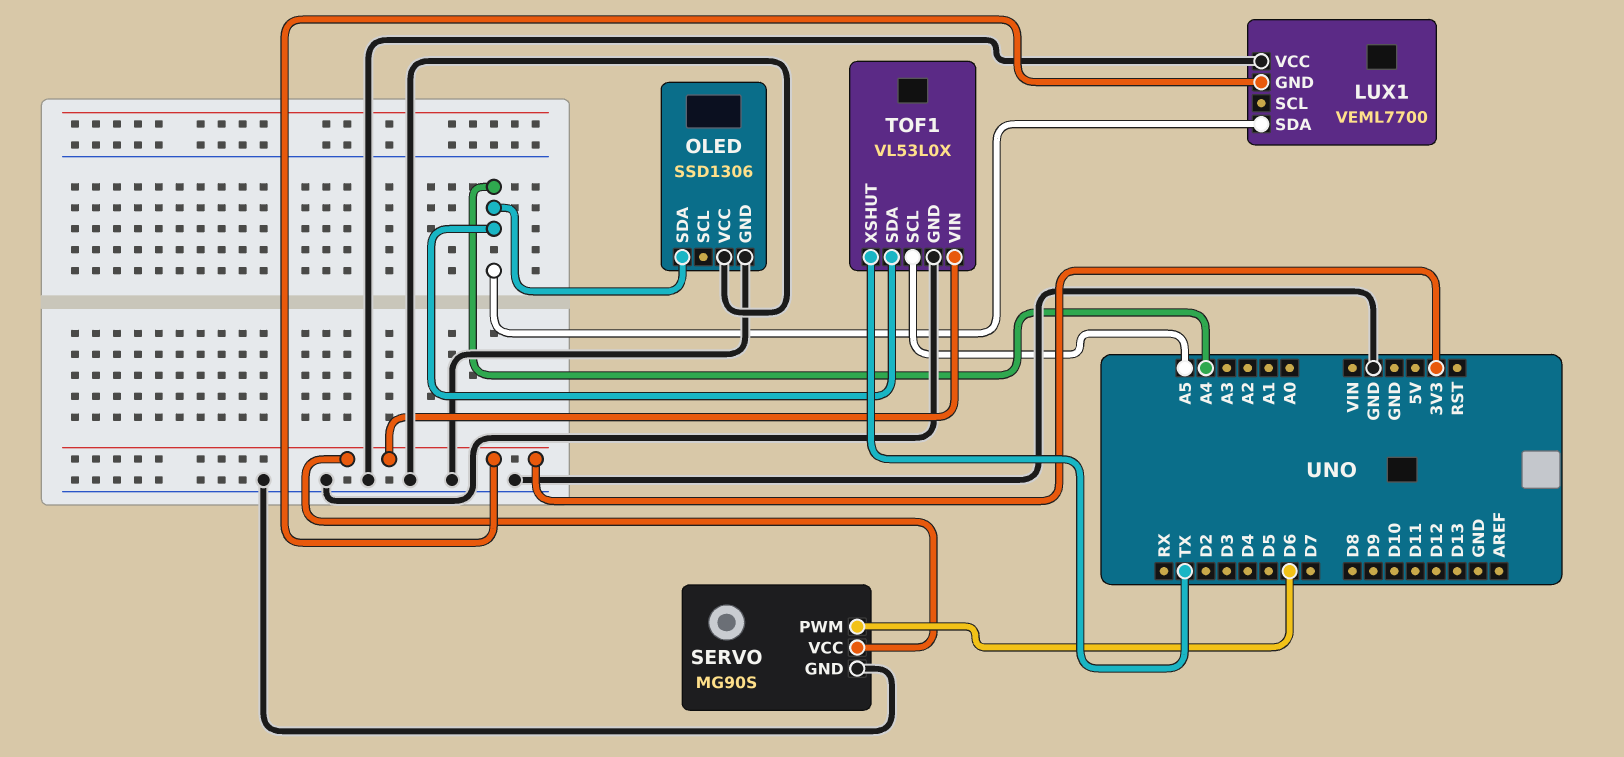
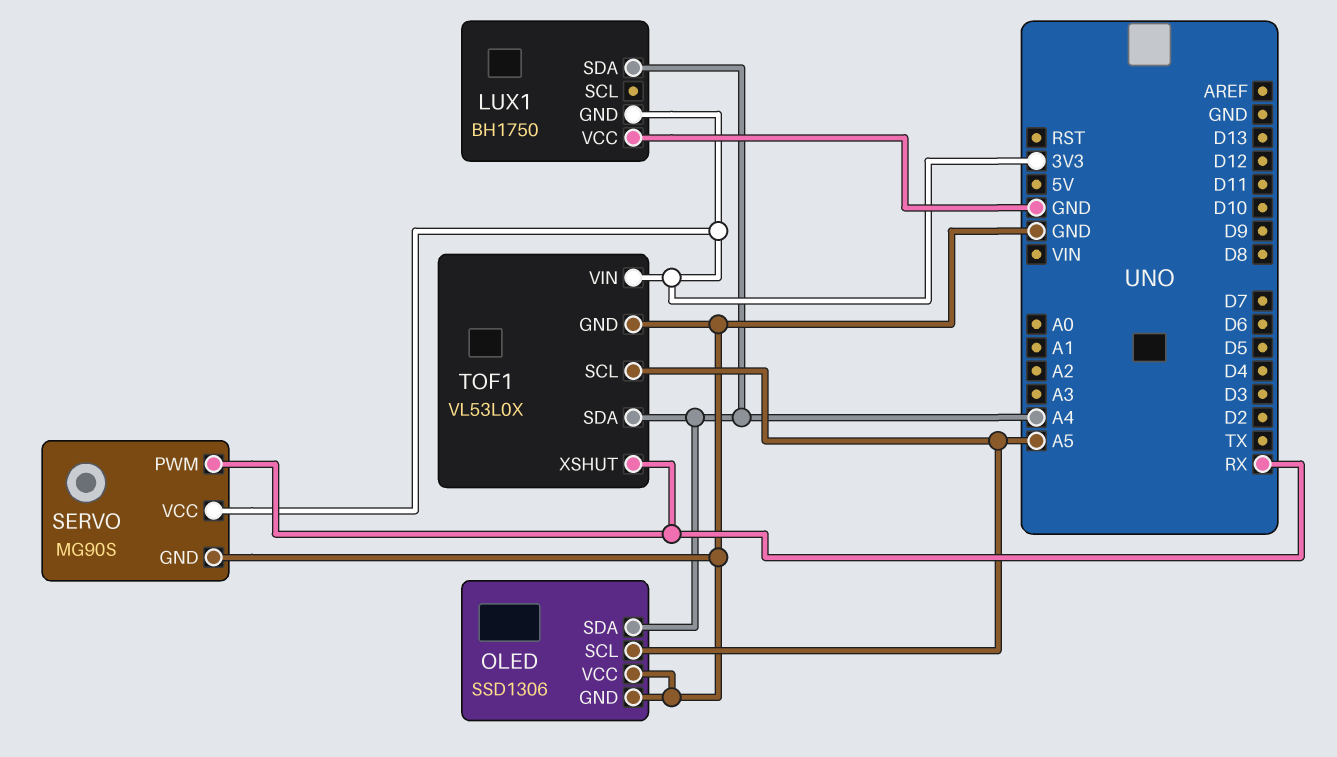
LUX1: VEML7700 -> BH1750
OLED pin SCL: none -> A5
SERVO pin PWM: D6 -> RX
TOF1 pin XSHUT: TX -> RX

